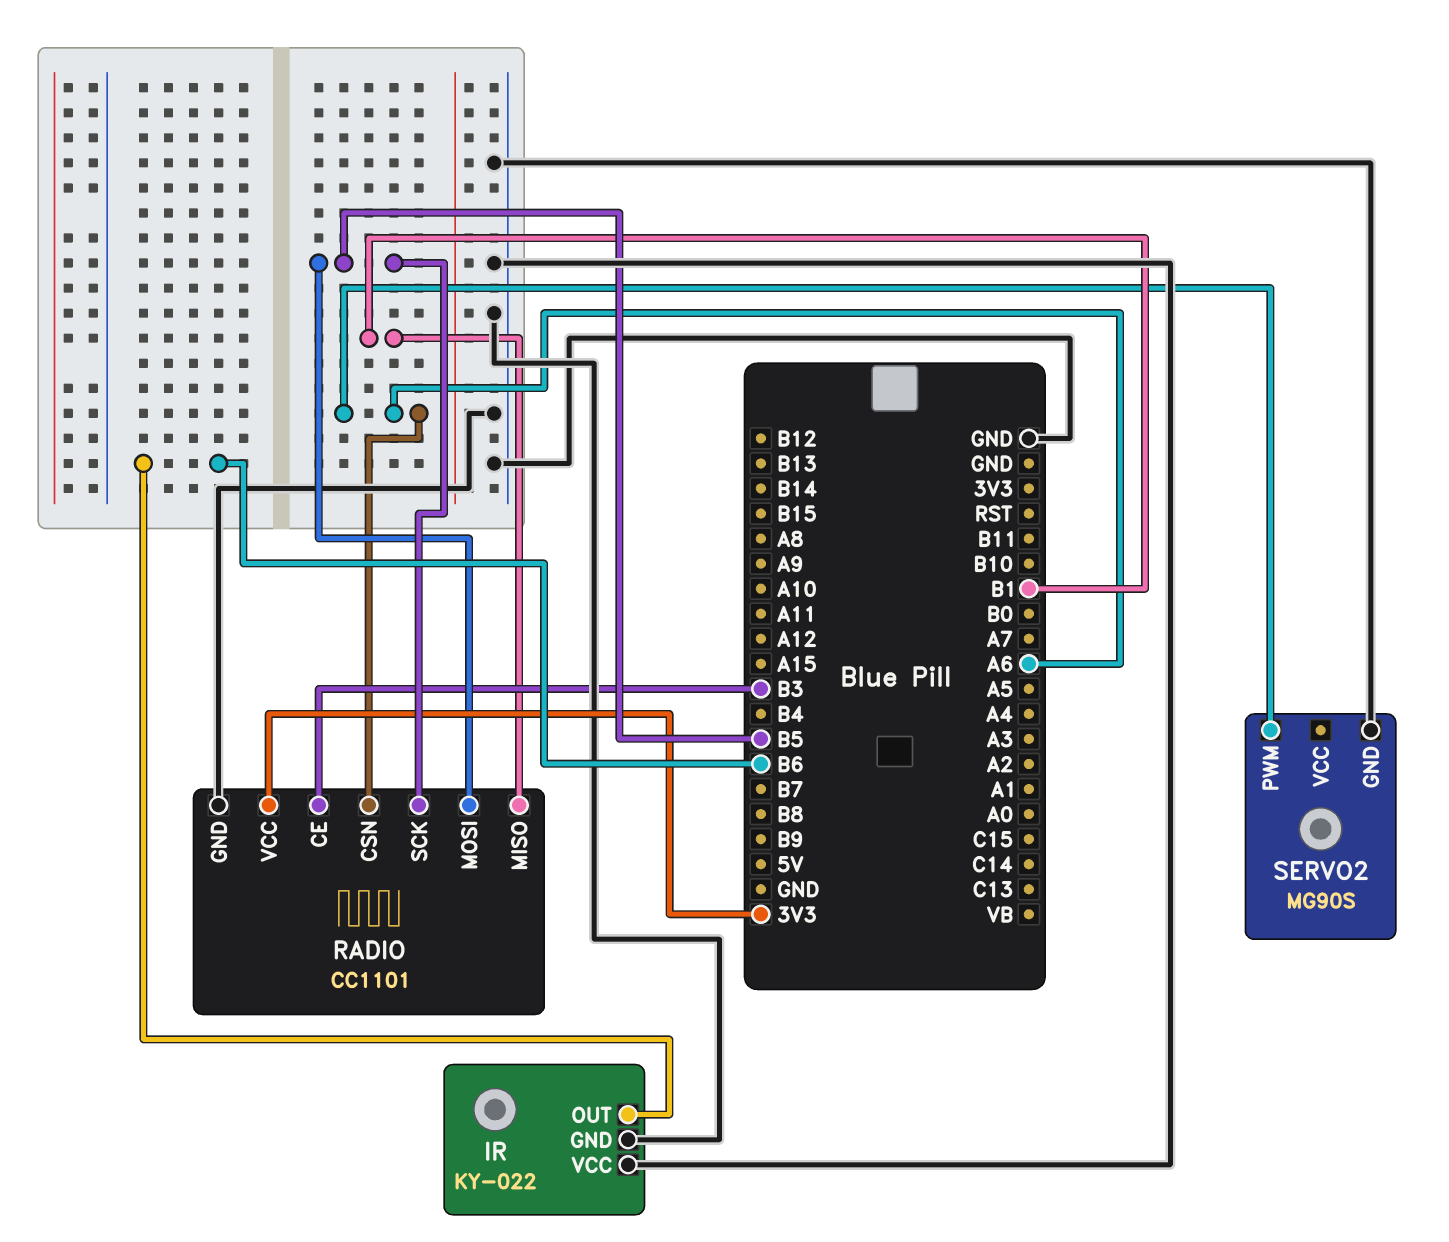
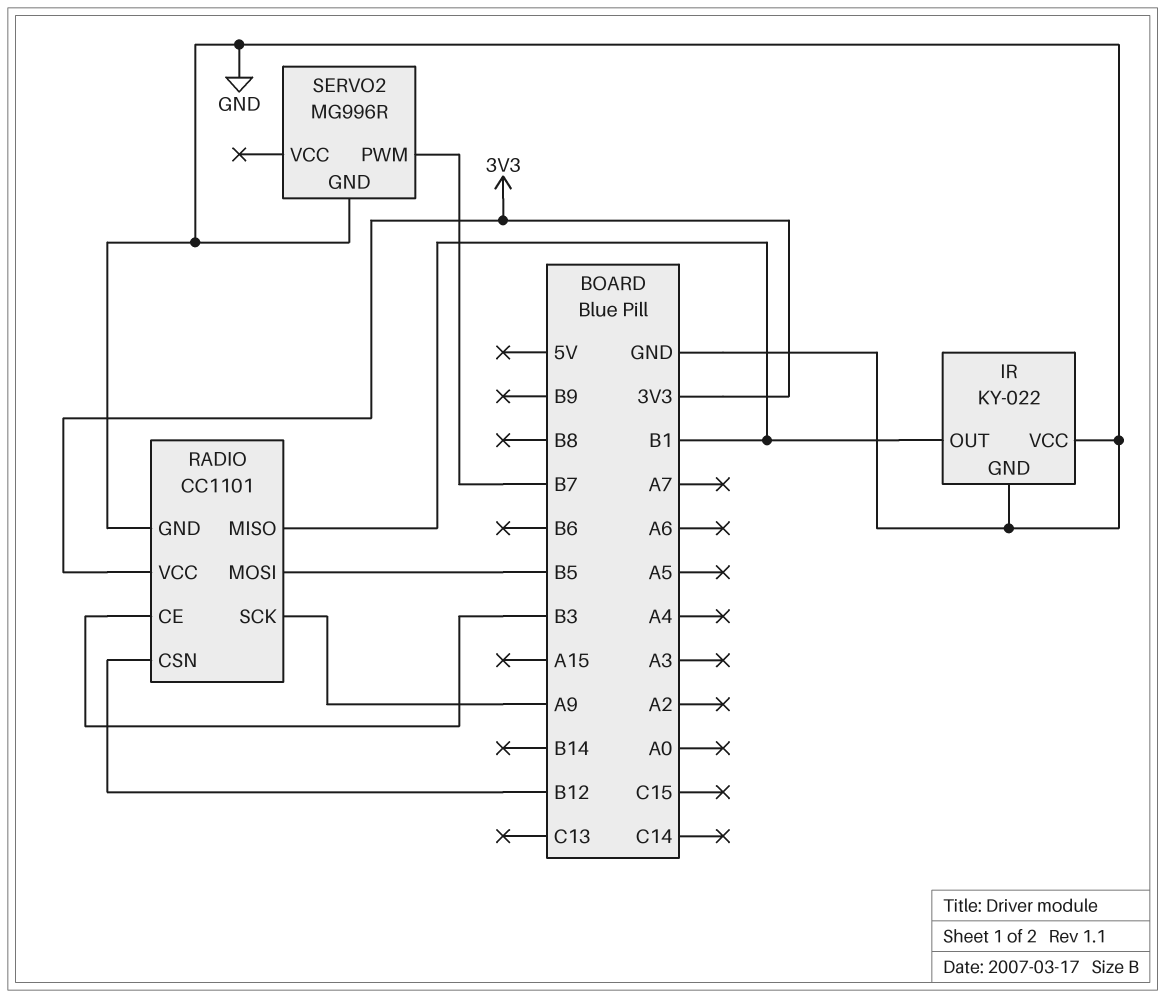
IR pin OUT: B6 -> B1
RADIO pin CSN: A6 -> B12
RADIO pin SCK: B5 -> A9
SERVO2: MG90S -> MG996R
SERVO2 pin PWM: A6 -> B7

